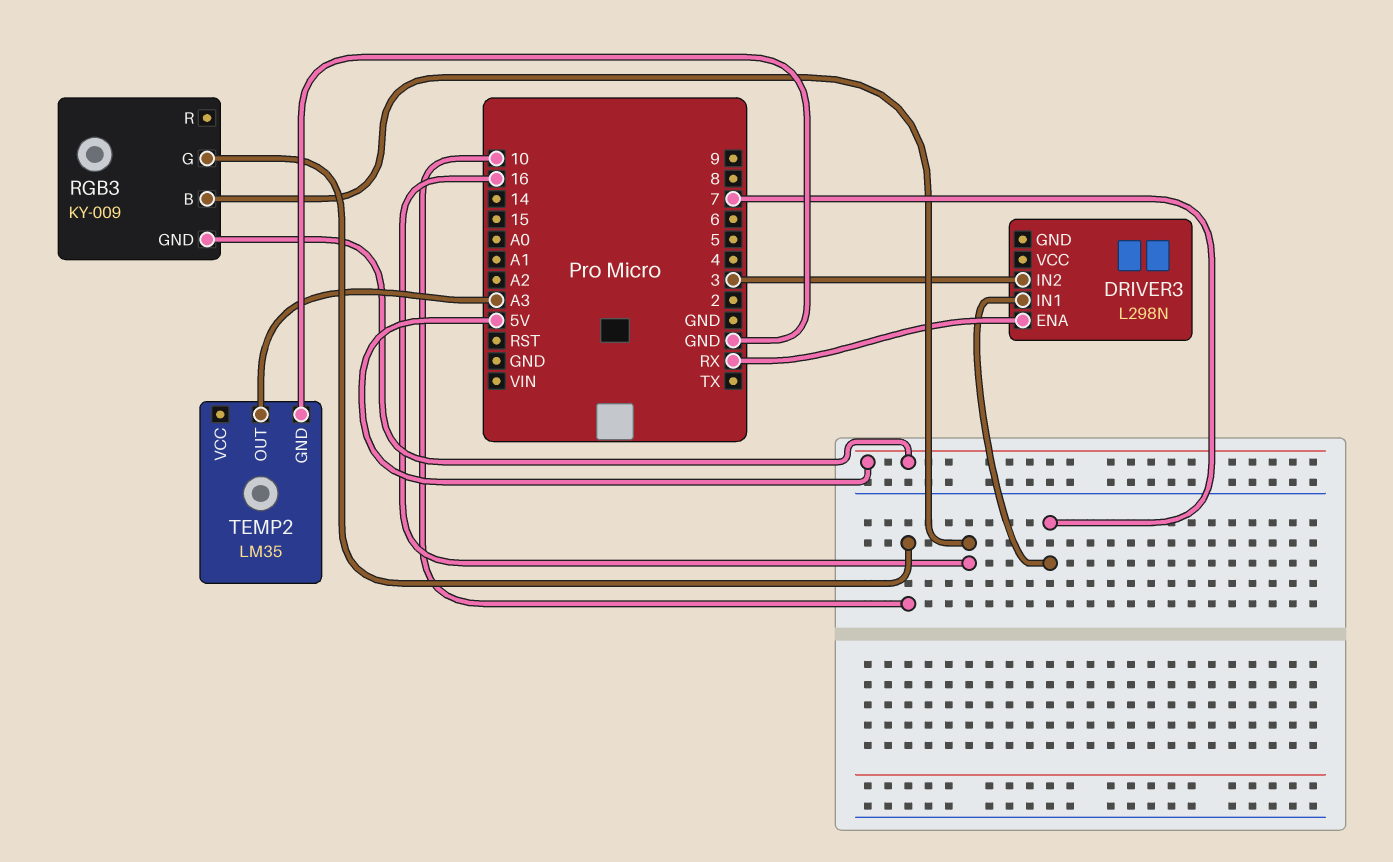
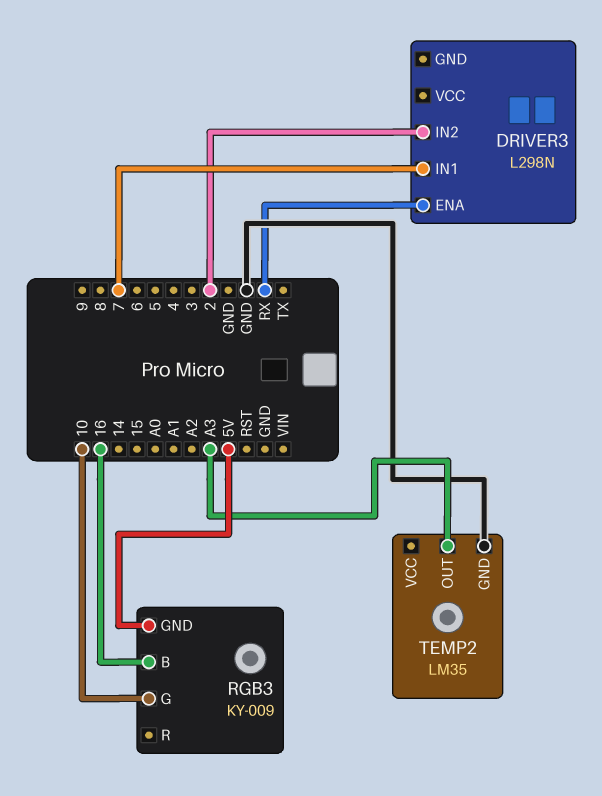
DRIVER3 pin IN2: 3 -> 2

